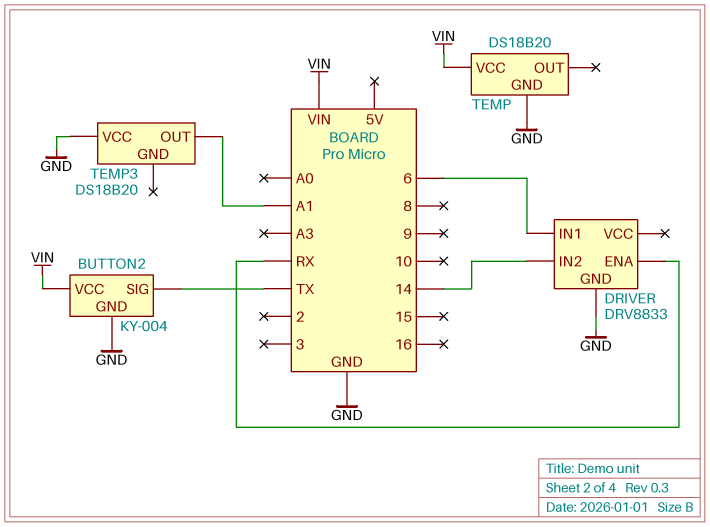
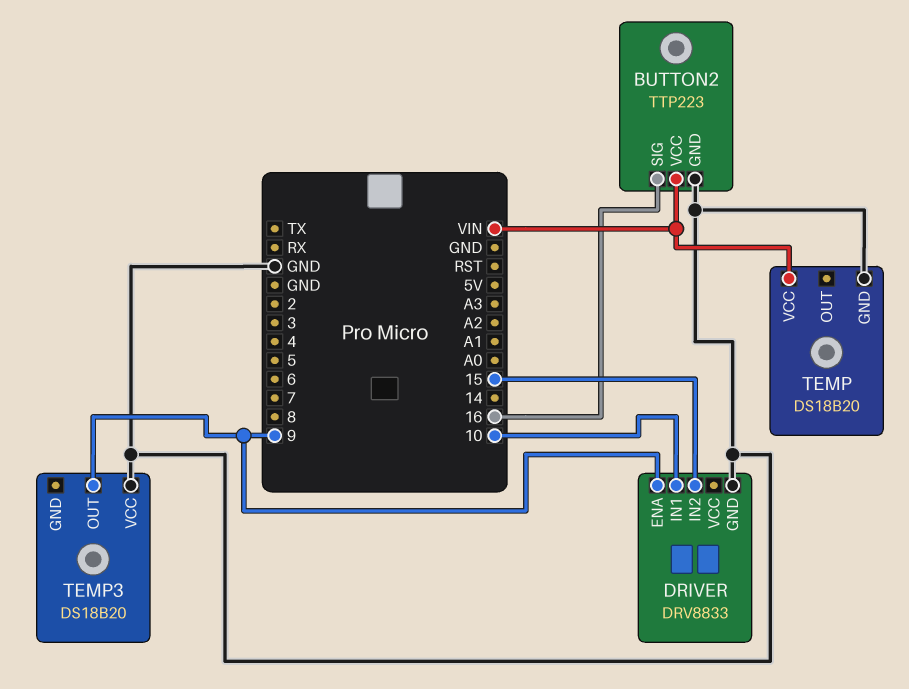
BUTTON2: KY-004 -> TTP223
BUTTON2 pin SIG: TX -> 16
DRIVER pin ENA: RX -> 9
DRIVER pin IN1: 6 -> 10
DRIVER pin IN2: 14 -> 15
TEMP3 pin OUT: A1 -> 9

